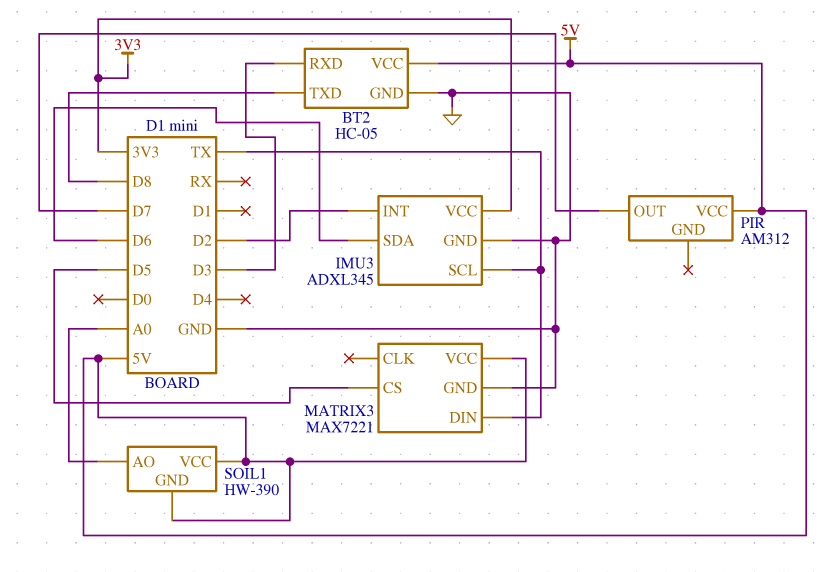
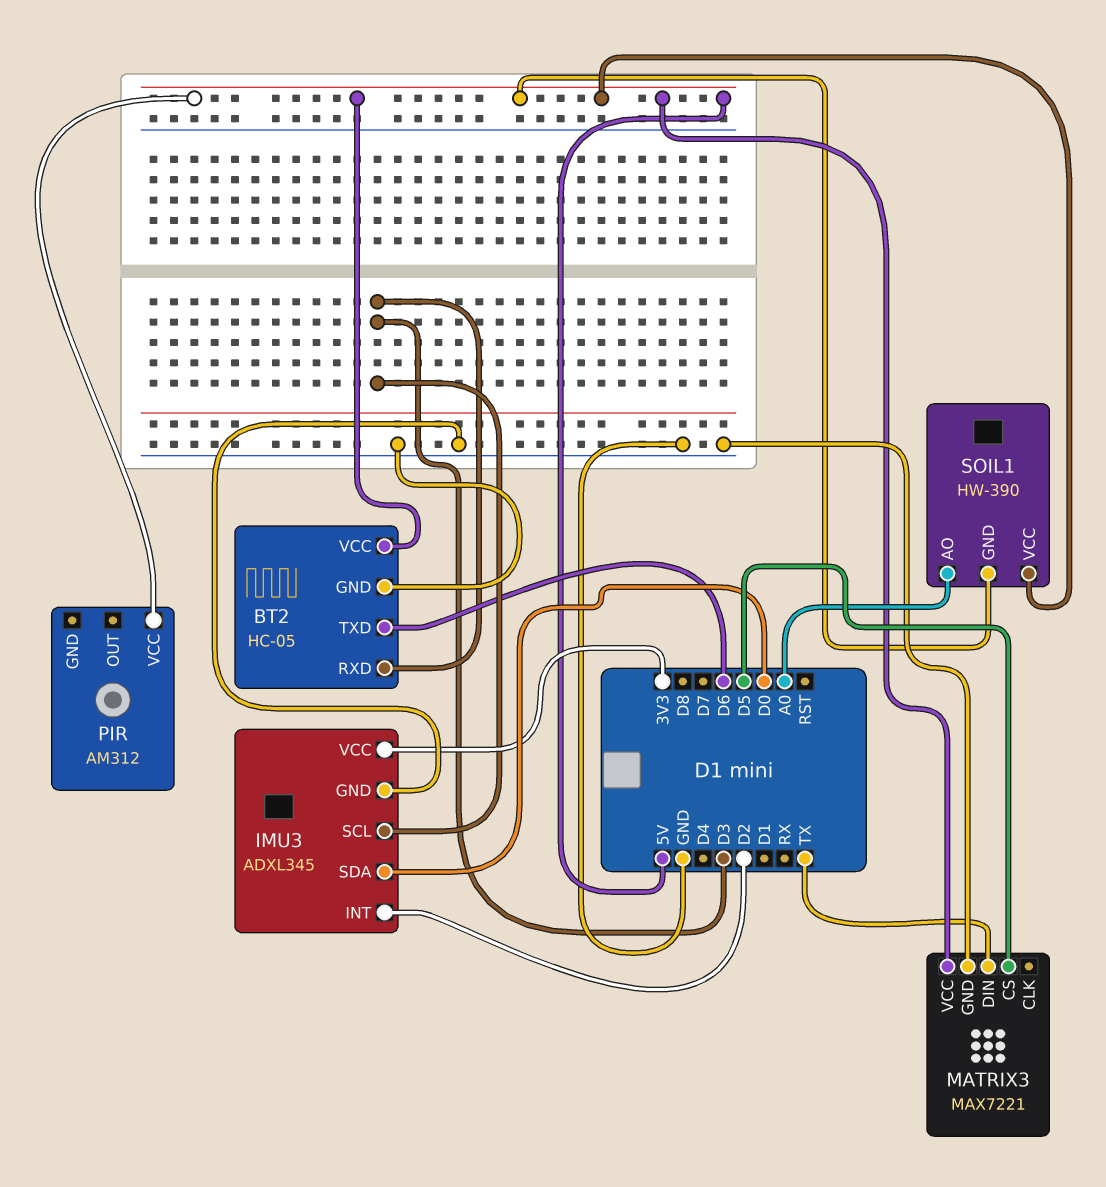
BT2 pin TXD: D8 -> D6
IMU3 pin SCL: TX -> D3
IMU3 pin SDA: D6 -> D0
PIR pin OUT: D7 -> none

